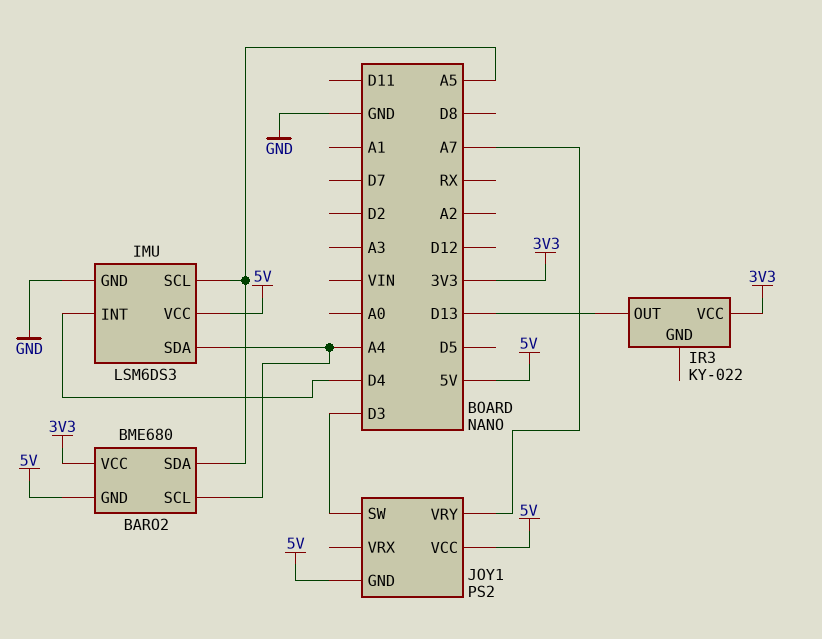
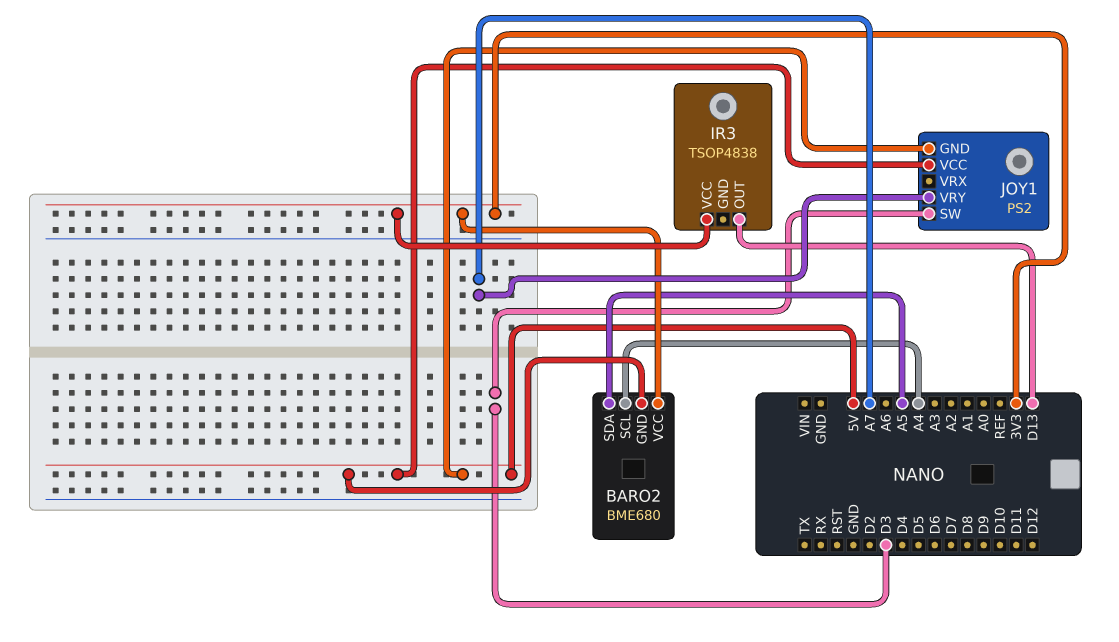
IMU: LSM6DS3 -> none
IMU pin GND: GND -> none
IMU pin INT: D4 -> none
IMU pin SCL: A5 -> none
IMU pin SDA: A4 -> none
IMU pin VCC: 5V -> none
IR3: KY-022 -> TSOP4838

